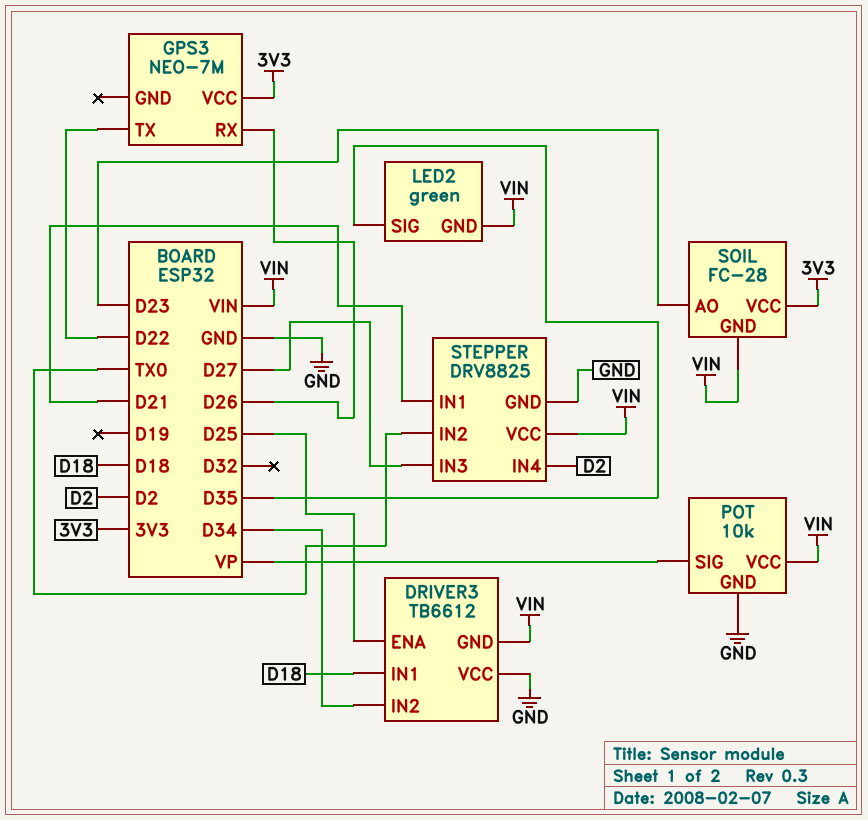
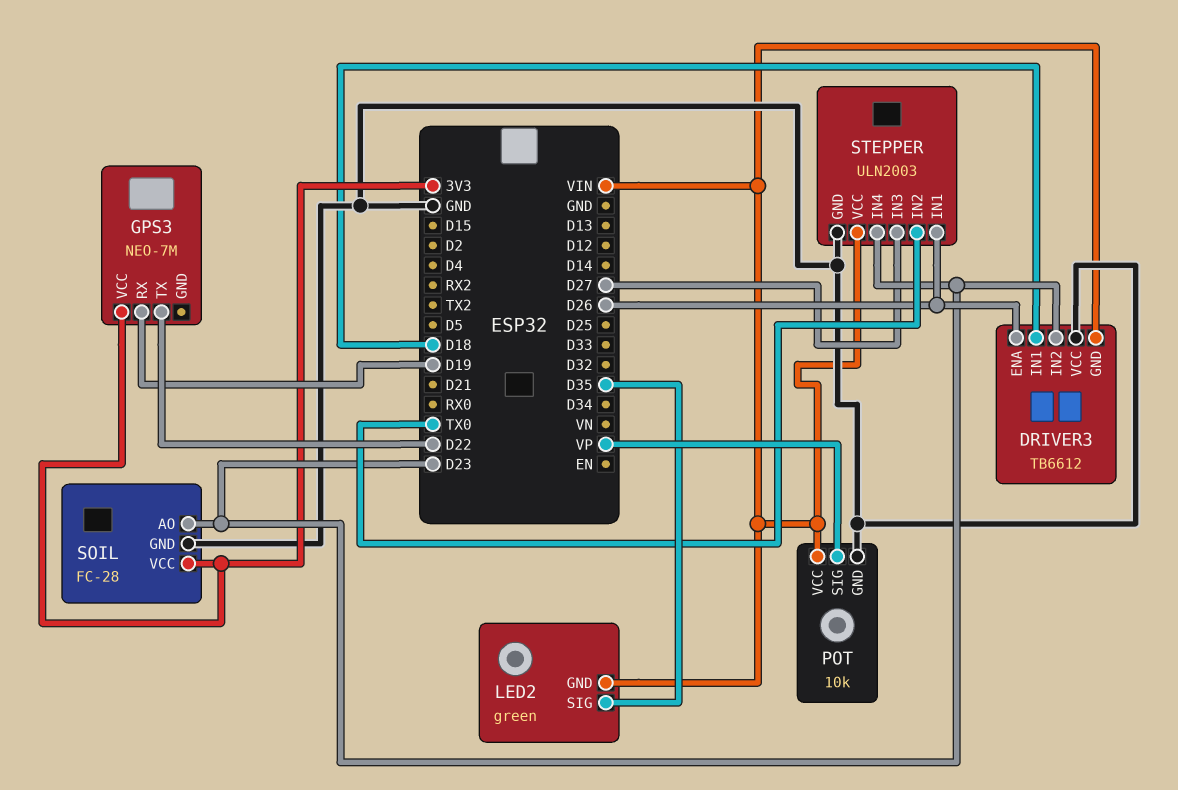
DRIVER3 pin ENA: D25 -> D26
DRIVER3 pin IN2: D34 -> D23
GPS3 pin RX: D26 -> D19
SOIL pin GND: VIN -> GND
STEPPER: DRV8825 -> ULN2003
STEPPER pin IN1: D21 -> D26
STEPPER pin IN4: D2 -> D23

